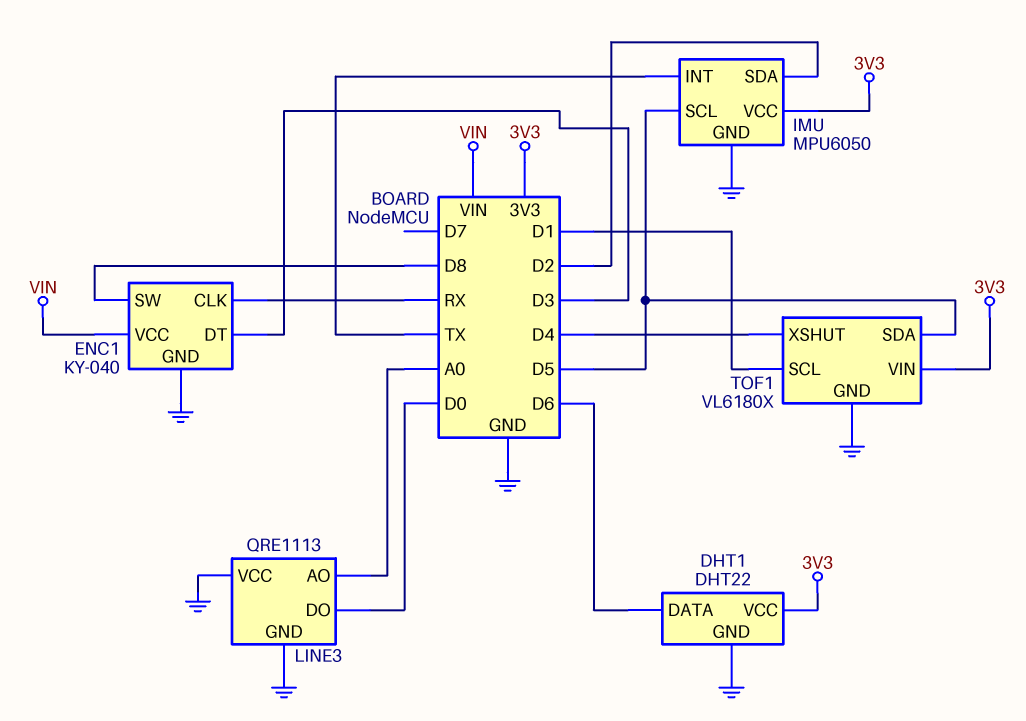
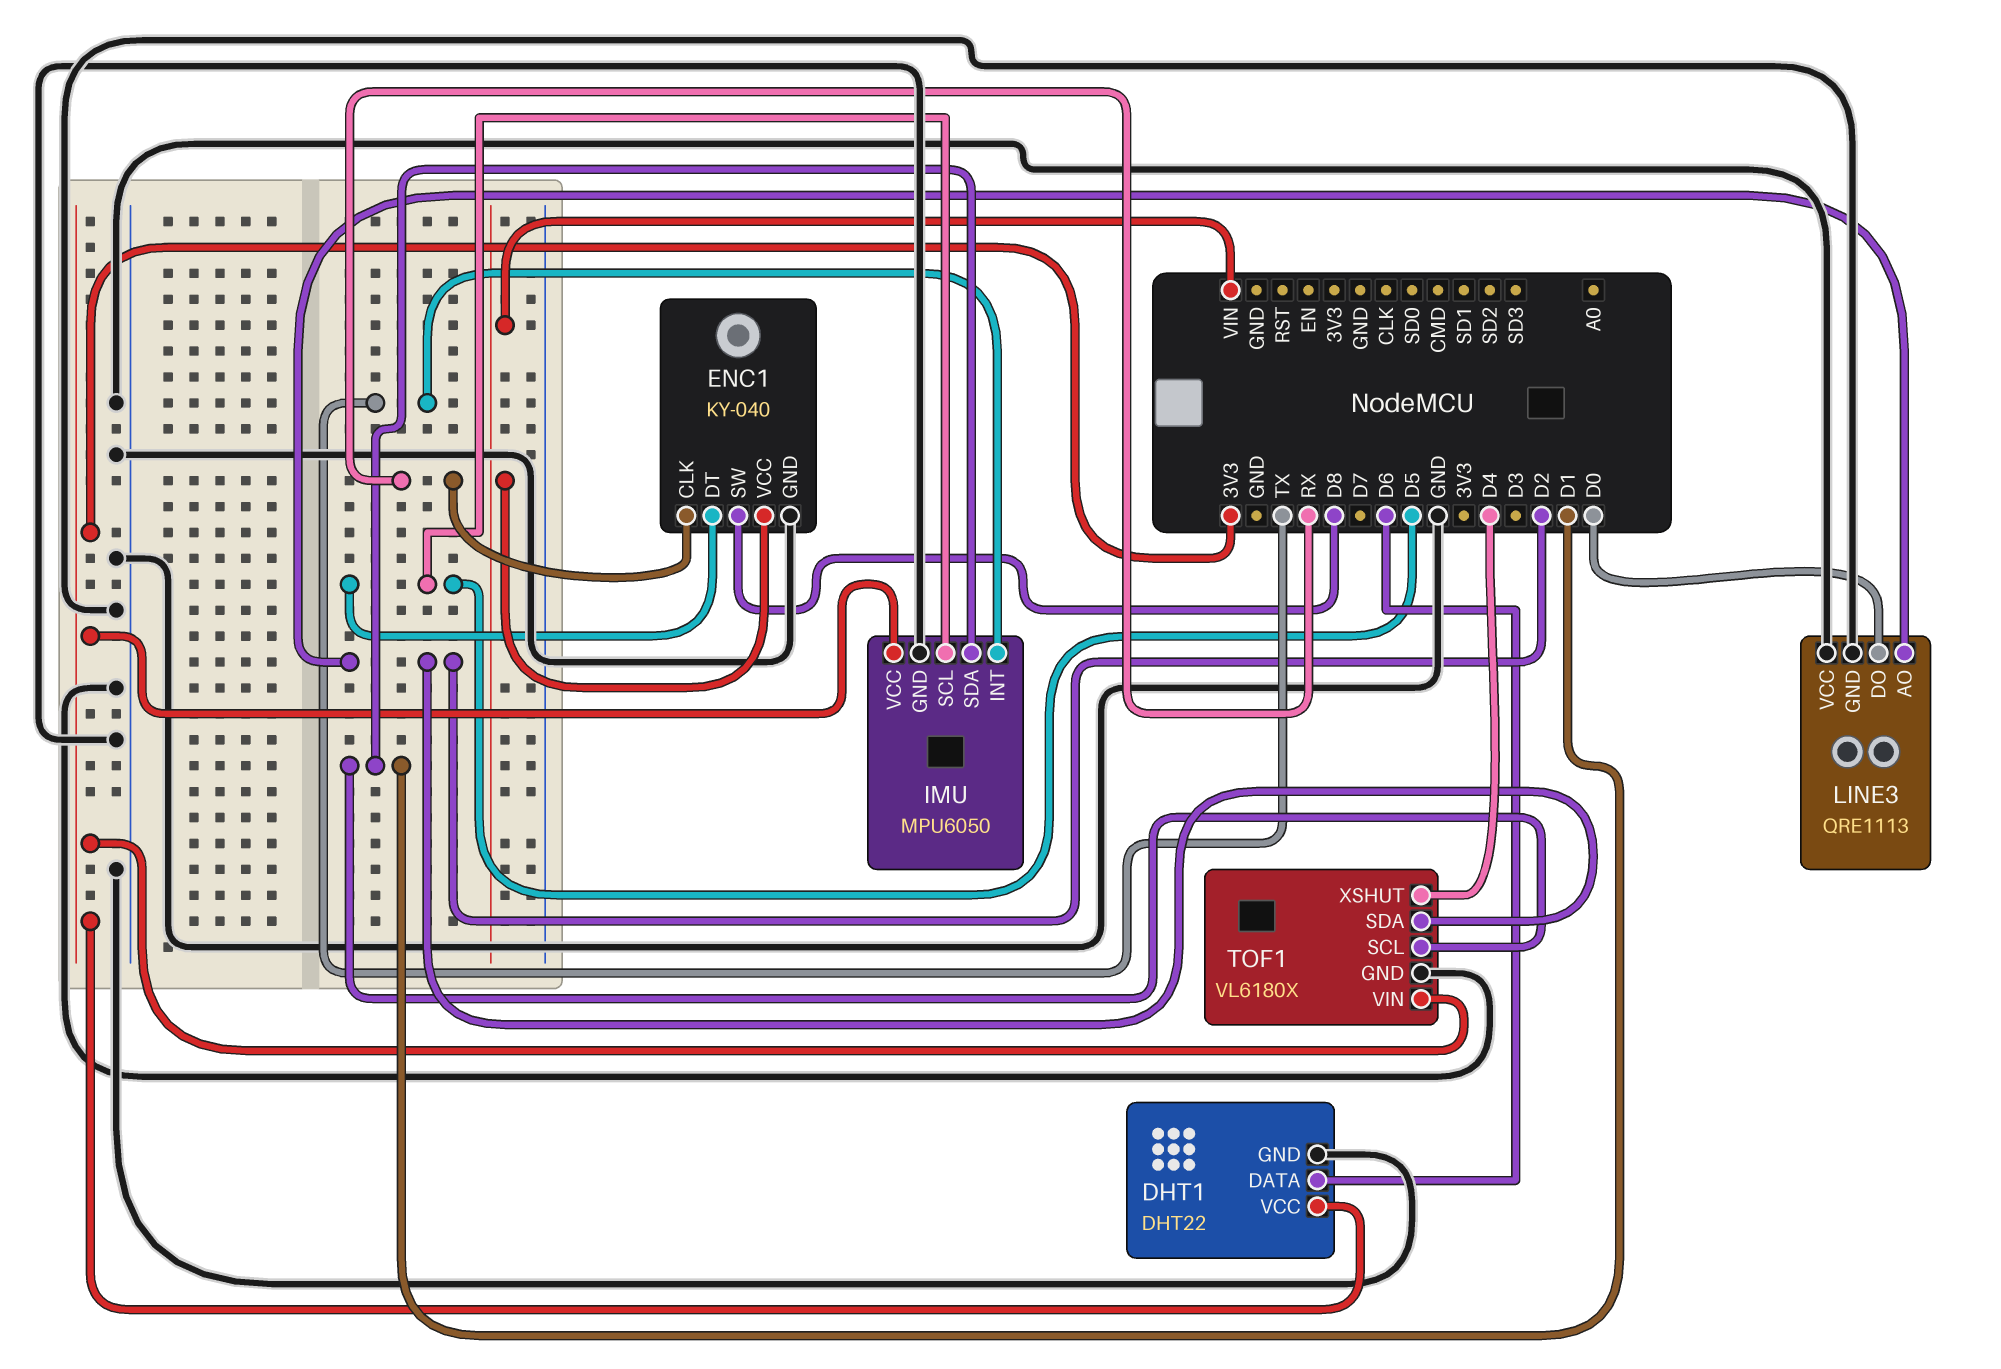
ENC1 pin DT: D3 -> D5
IMU pin SDA: D2 -> D1
LINE3 pin AO: A0 -> D2
TOF1 pin SDA: D5 -> D2

